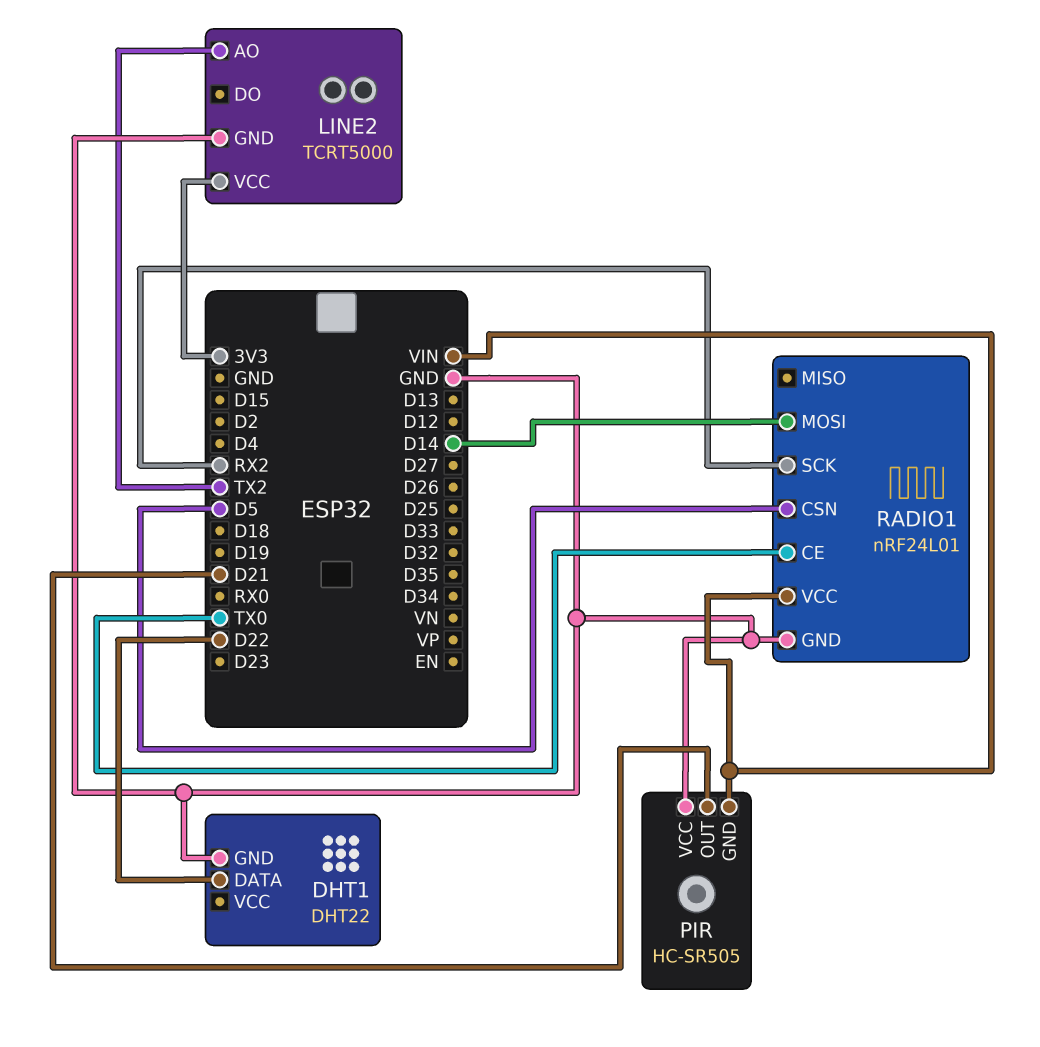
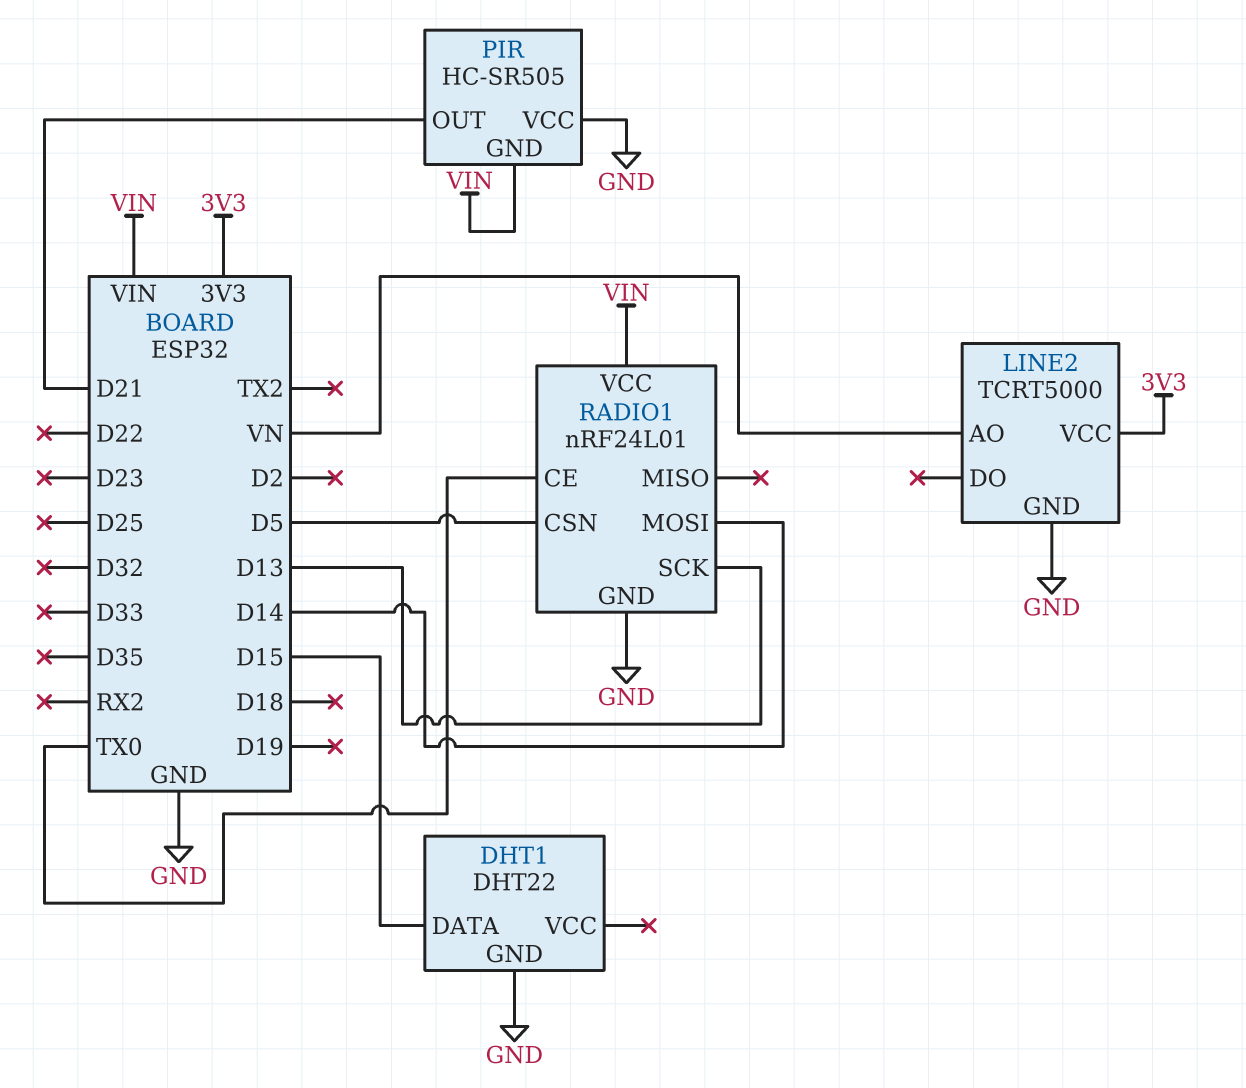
DHT1 pin DATA: D22 -> D15
LINE2 pin AO: TX2 -> VN
RADIO1 pin SCK: RX2 -> D13

